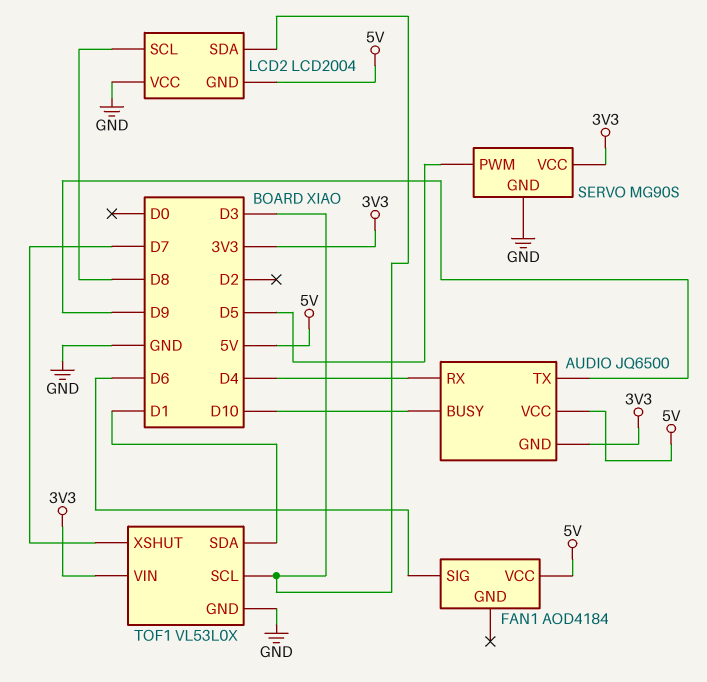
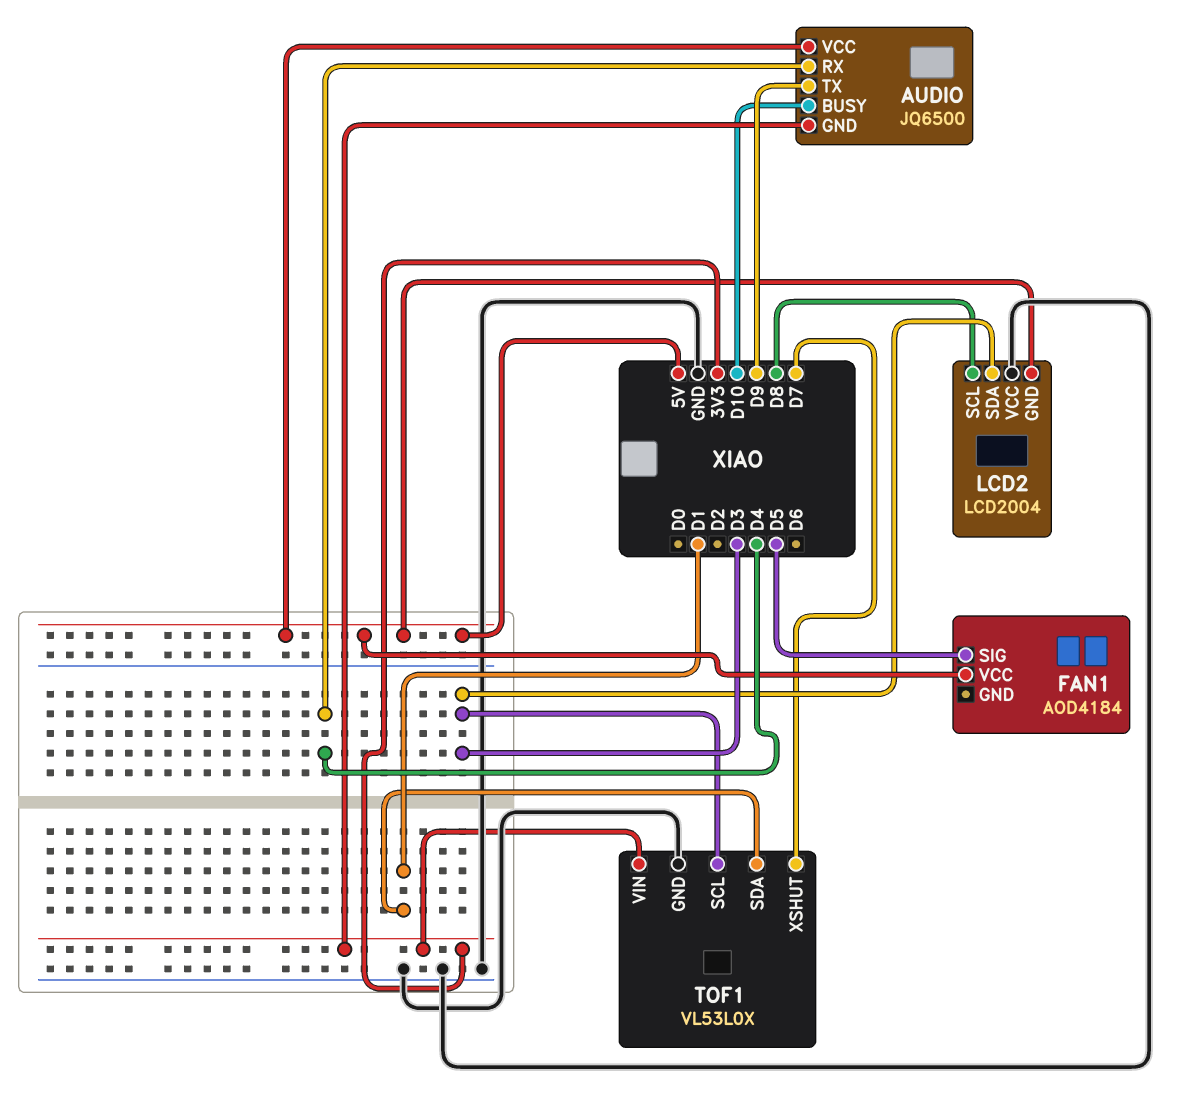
FAN1 pin SIG: D6 -> D5
SERVO: MG90S -> none
SERVO pin GND: GND -> none
SERVO pin PWM: D5 -> none
SERVO pin VCC: 3V3 -> none

